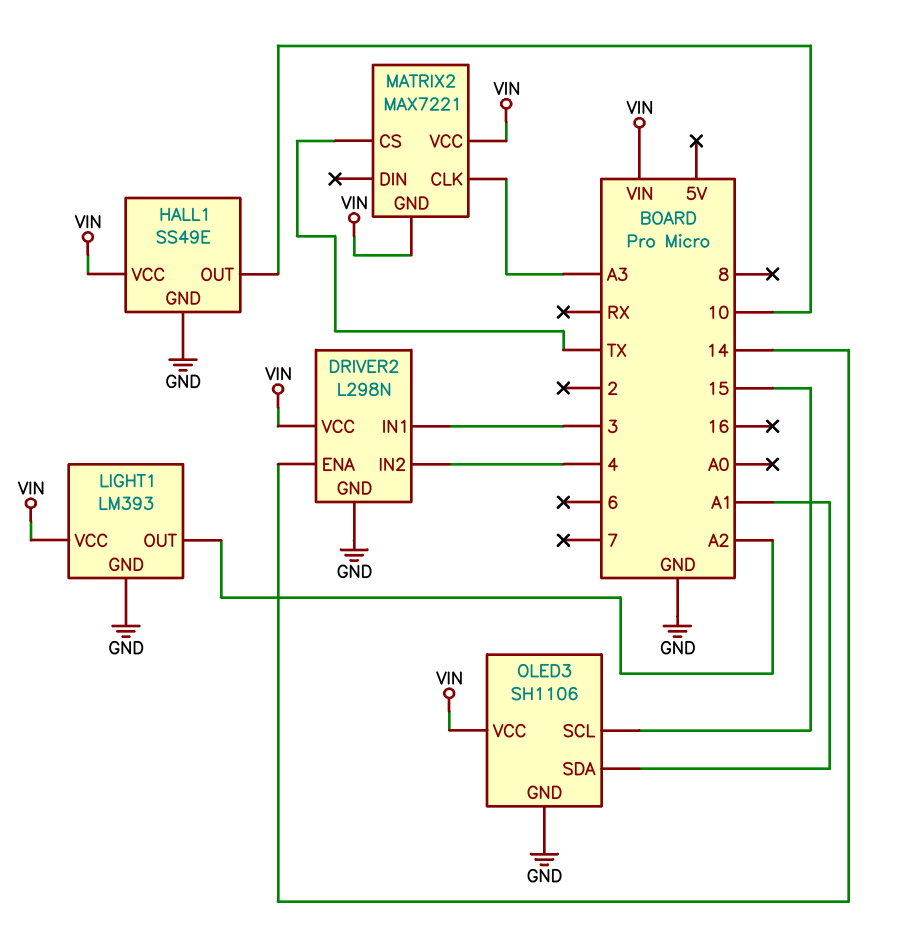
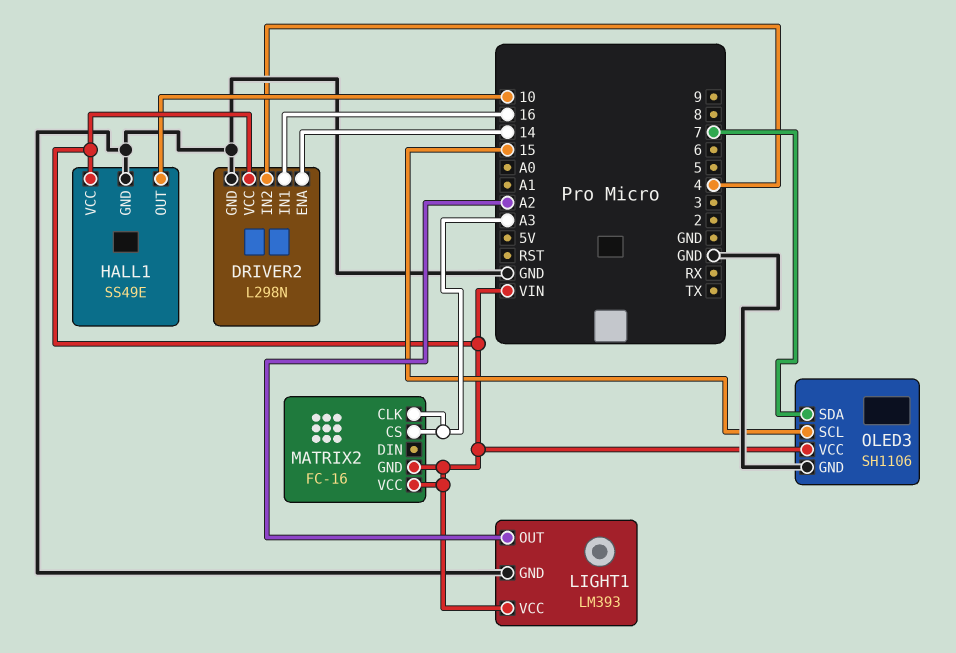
DRIVER2 pin IN1: 3 -> 16
MATRIX2: MAX7221 -> FC-16
MATRIX2 pin CS: TX -> A3
OLED3 pin SDA: A1 -> 7

